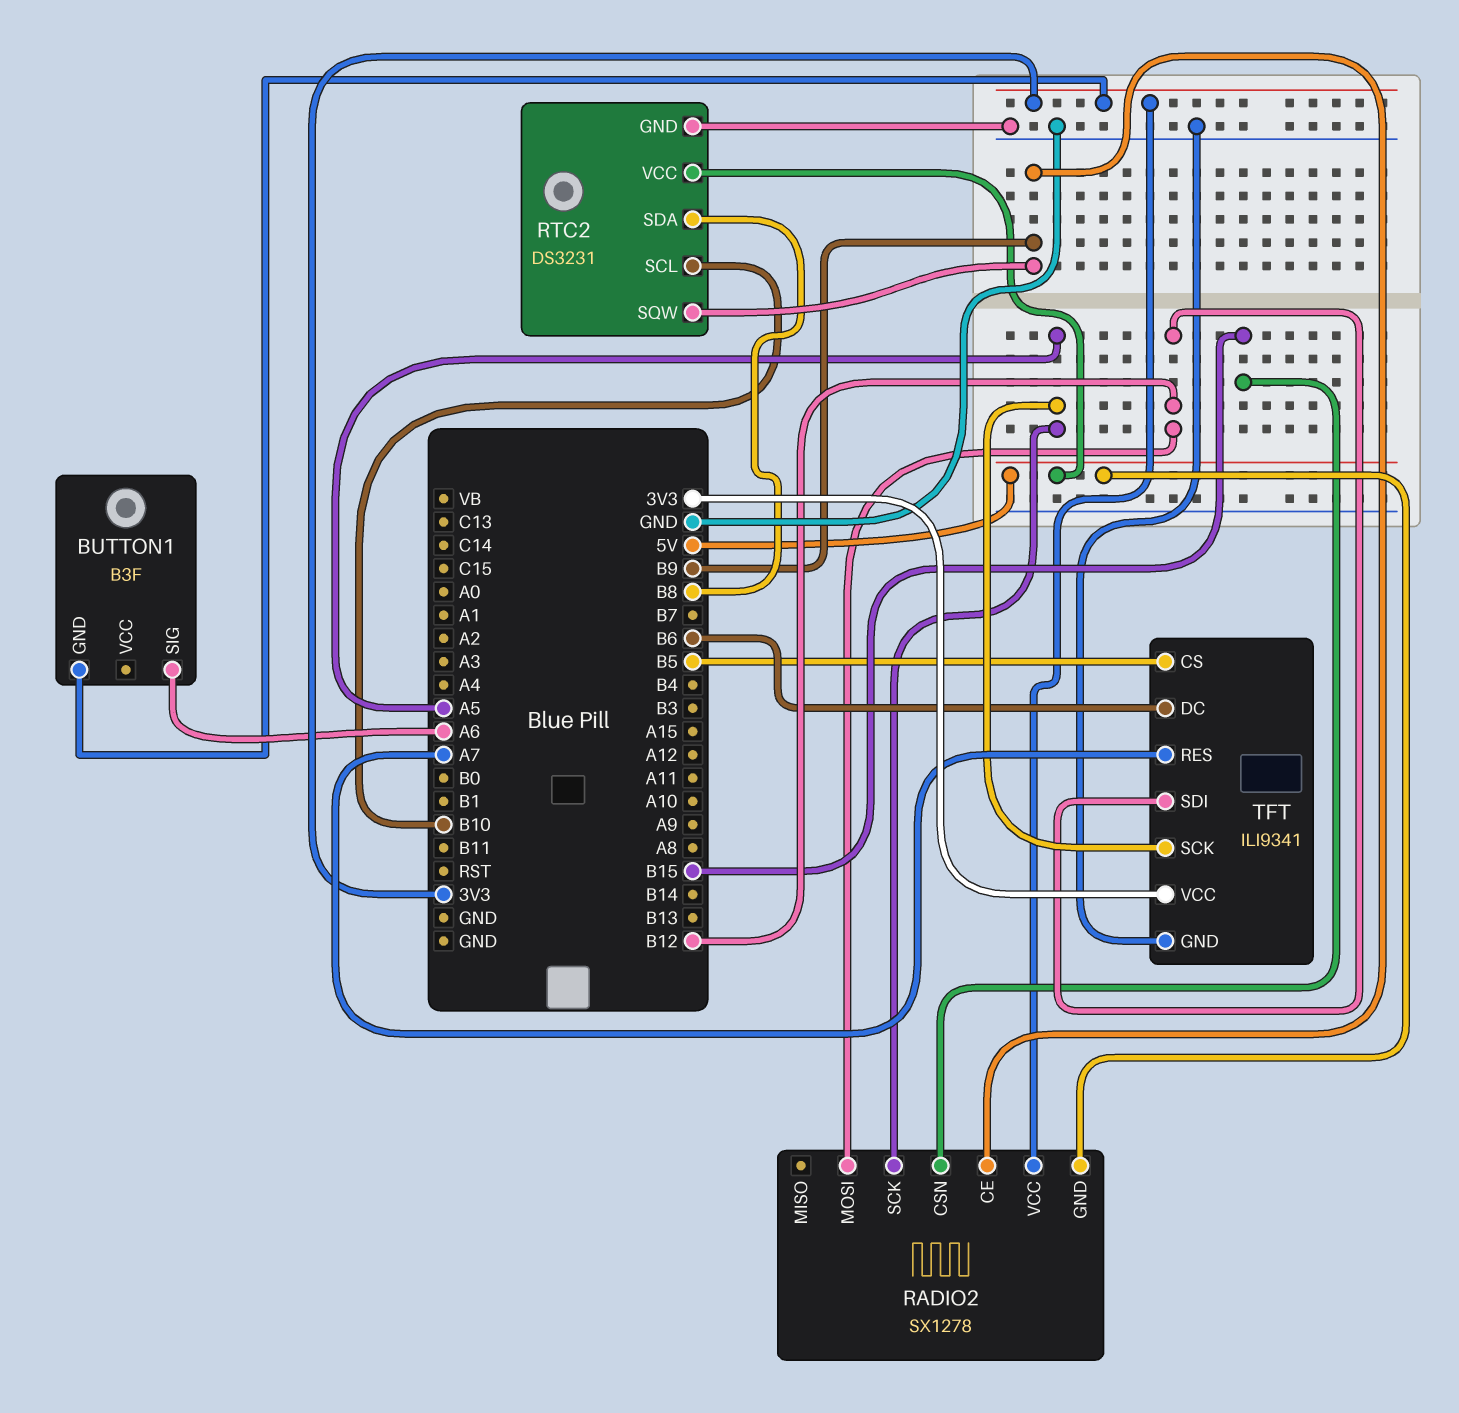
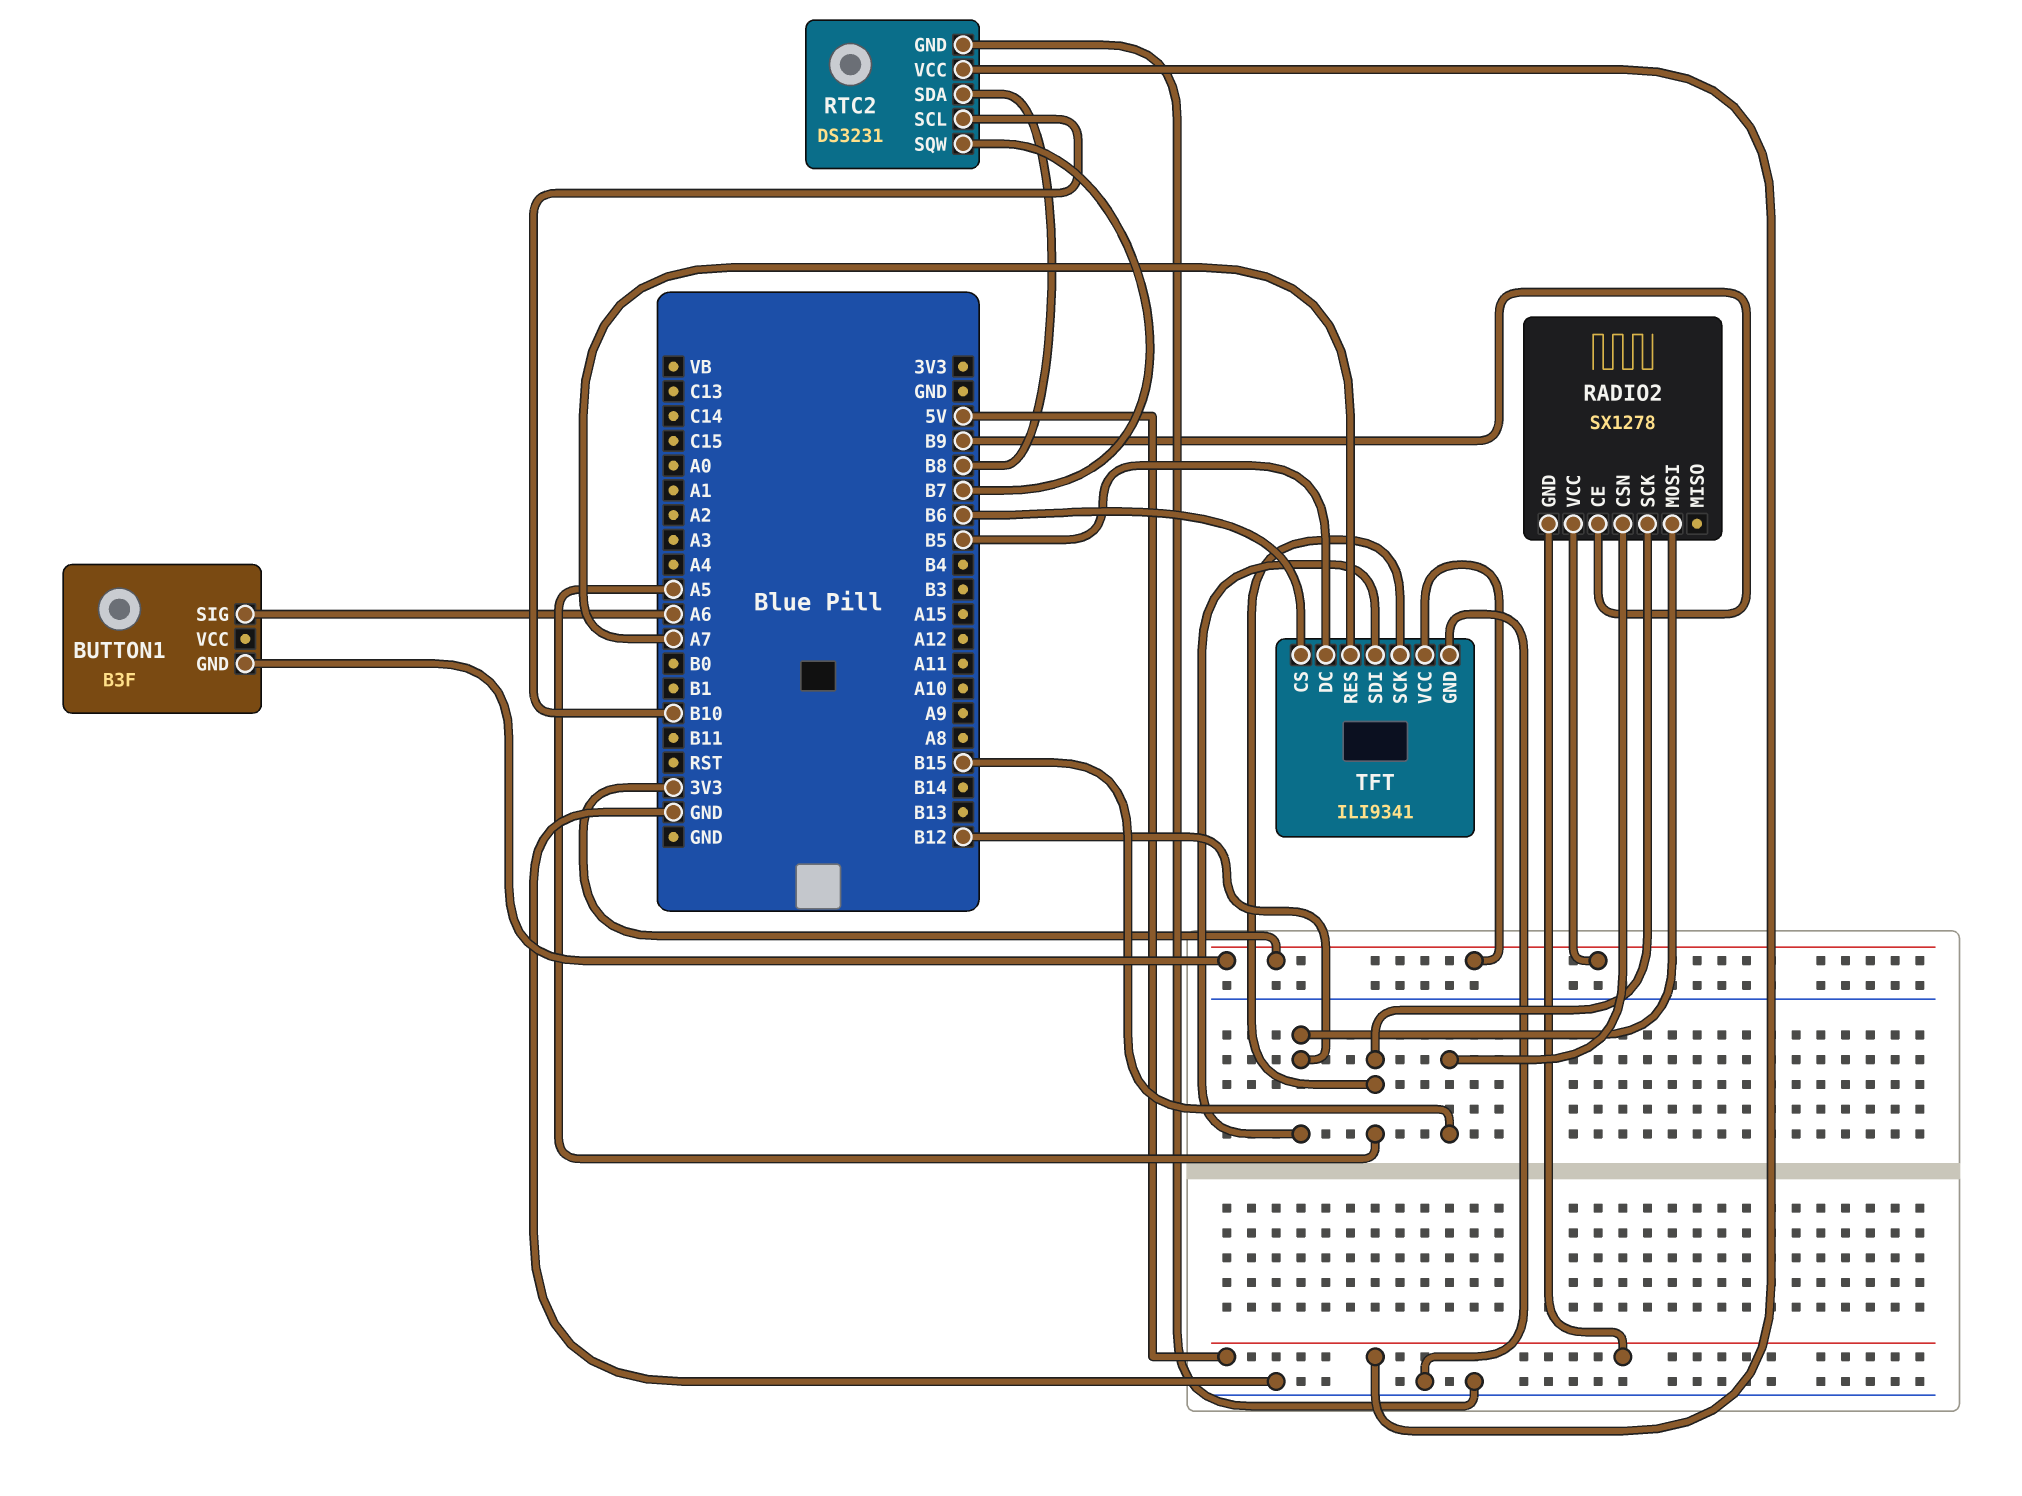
RTC2 pin SQW: B9 -> B7
TFT pin CS: B5 -> B6
TFT pin DC: B6 -> B5

